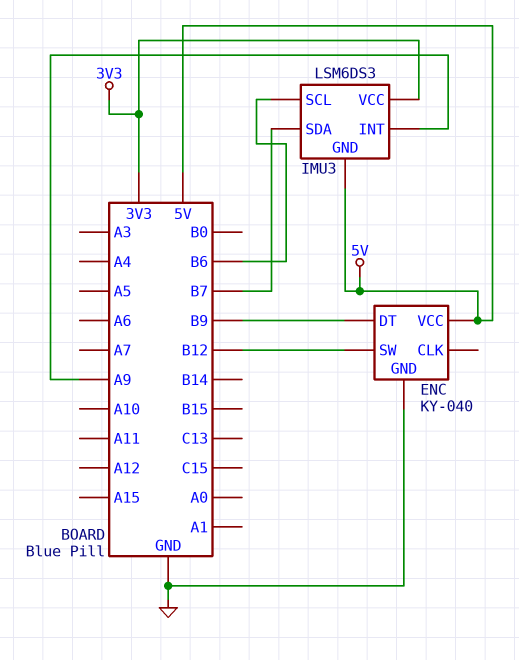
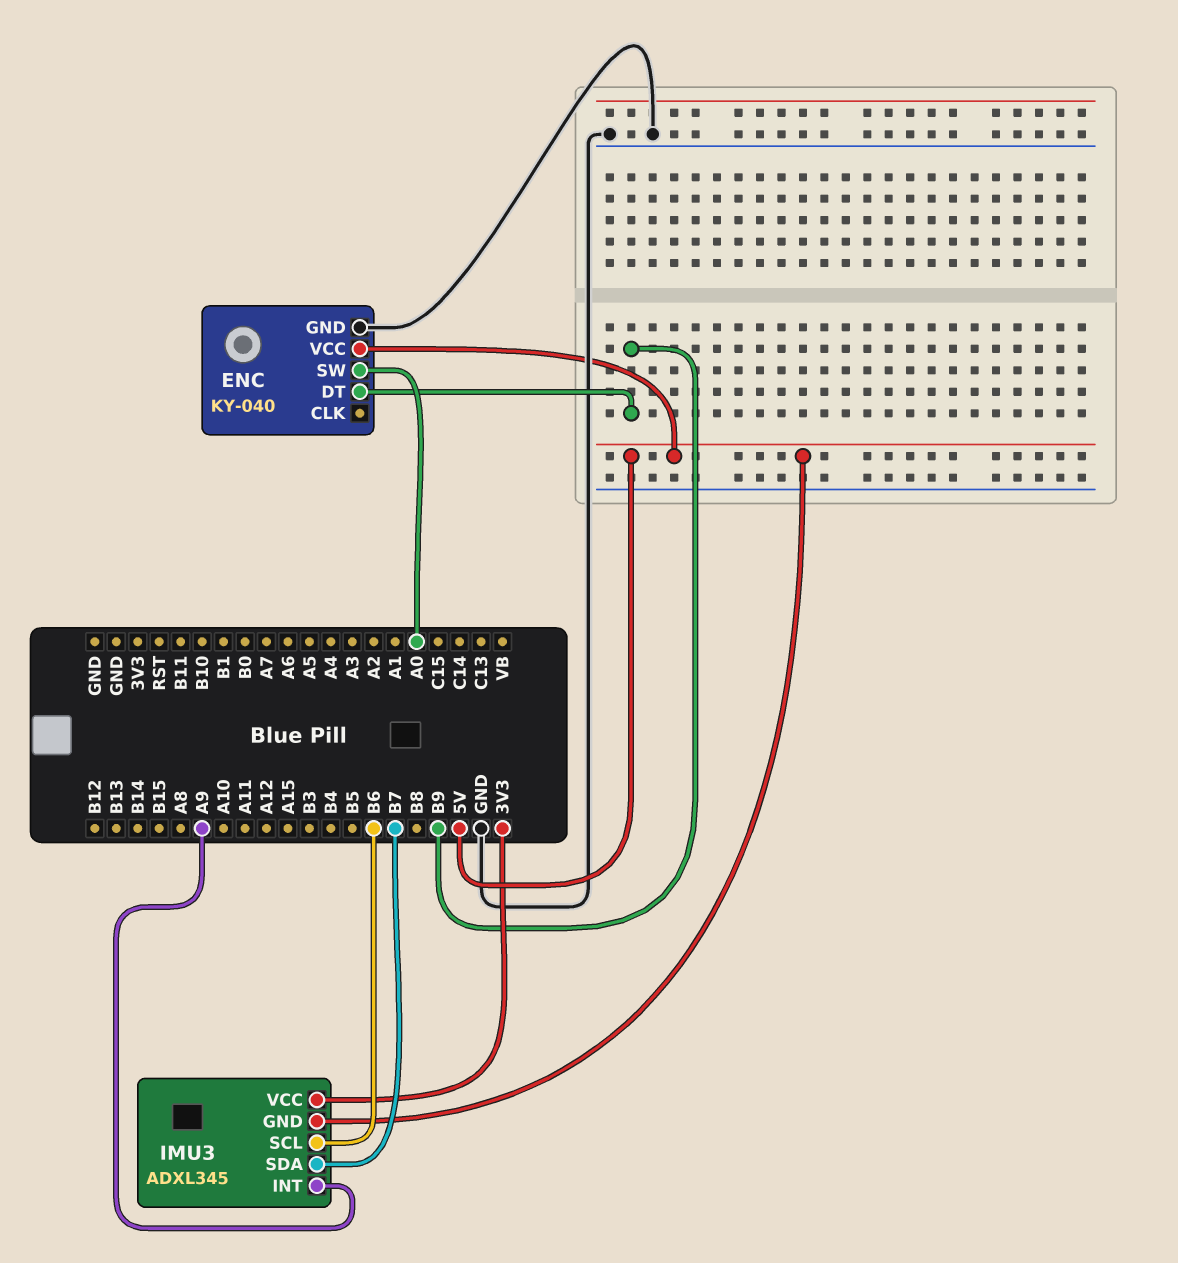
ENC pin SW: B12 -> A0
IMU3: LSM6DS3 -> ADXL345

